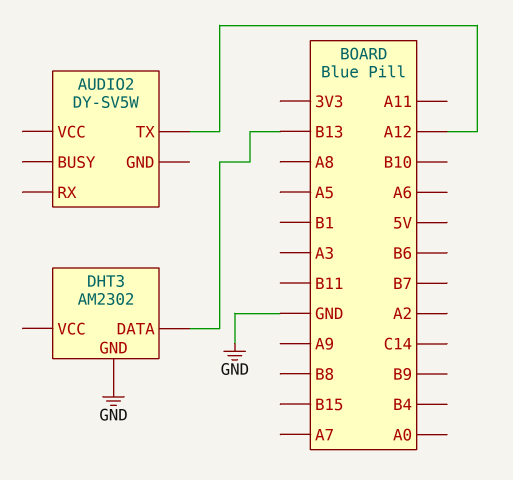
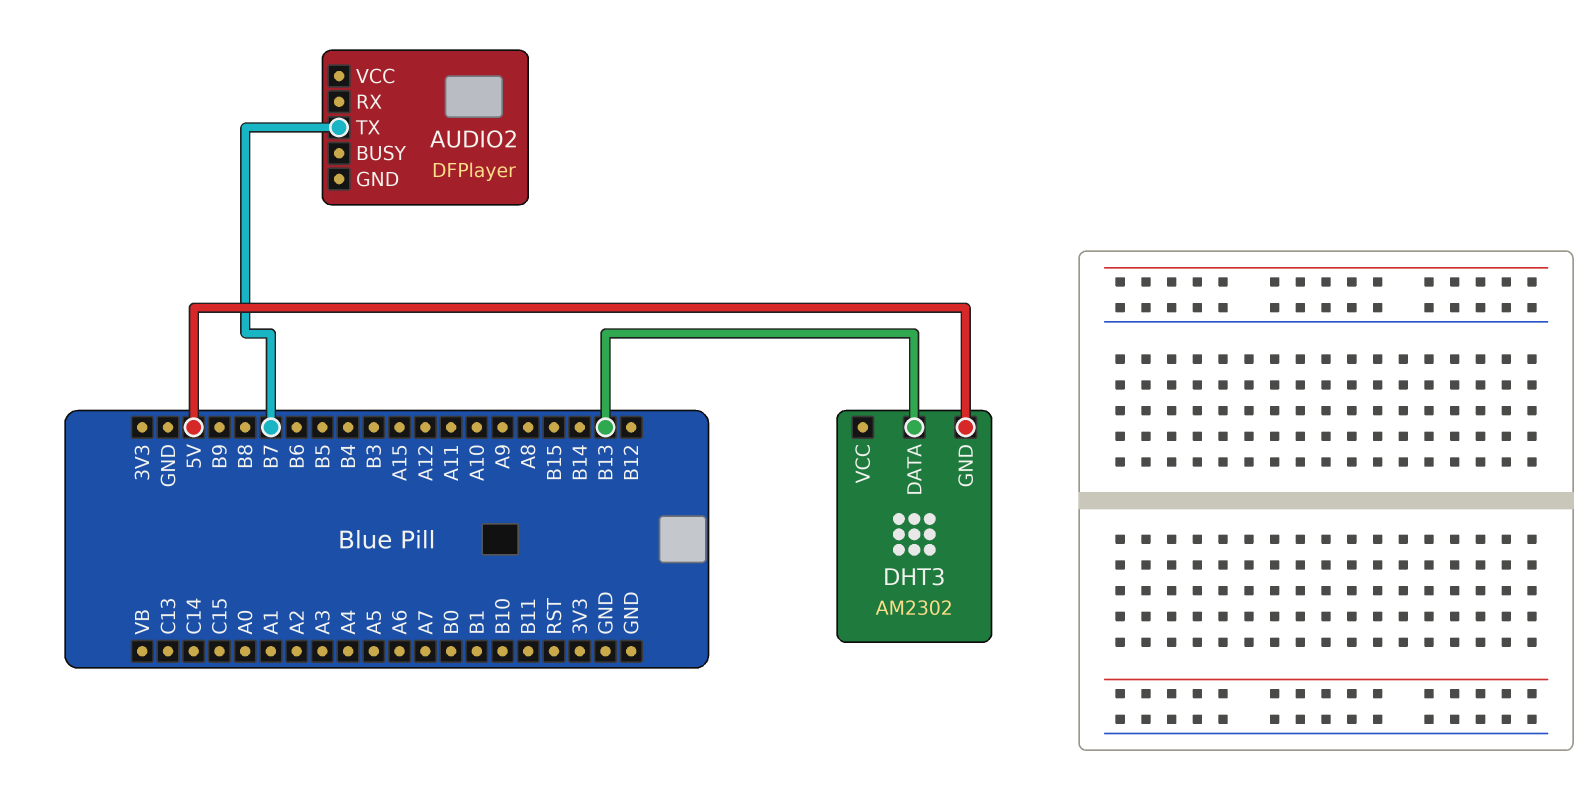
AUDIO2: DY-SV5W -> DFPlayer
AUDIO2 pin TX: A12 -> B7
DHT3 pin GND: GND -> 5V

